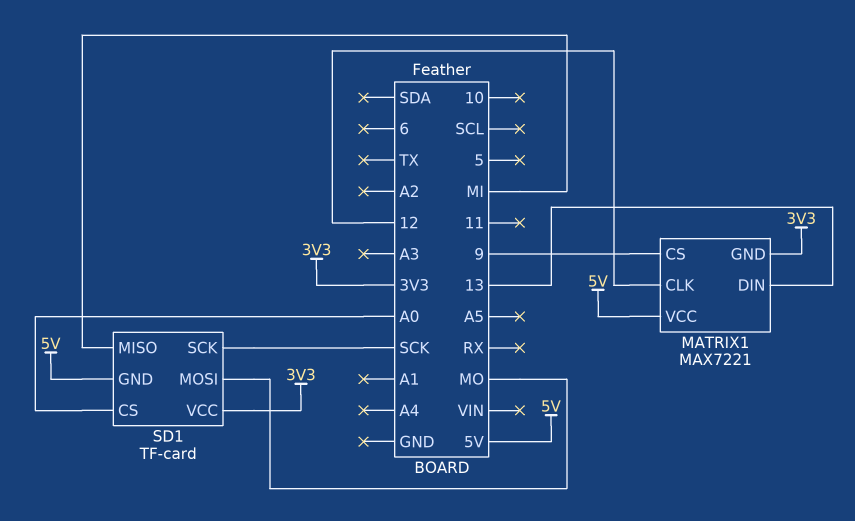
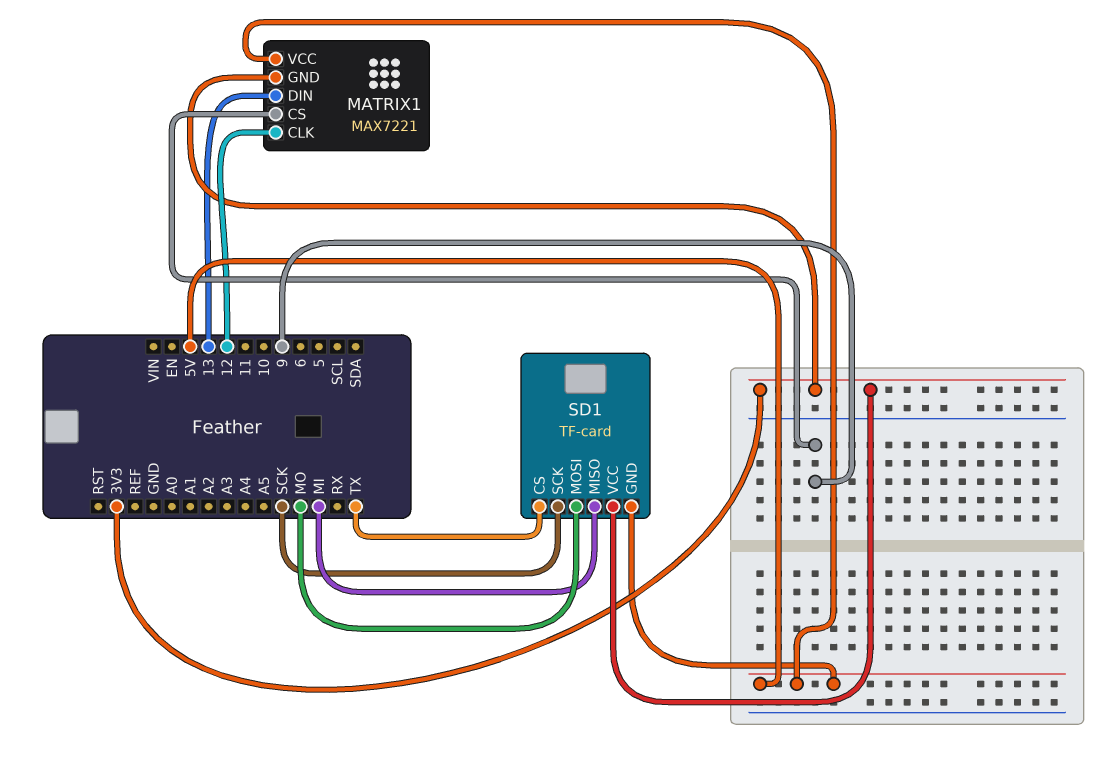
SD1 pin CS: A0 -> TX

